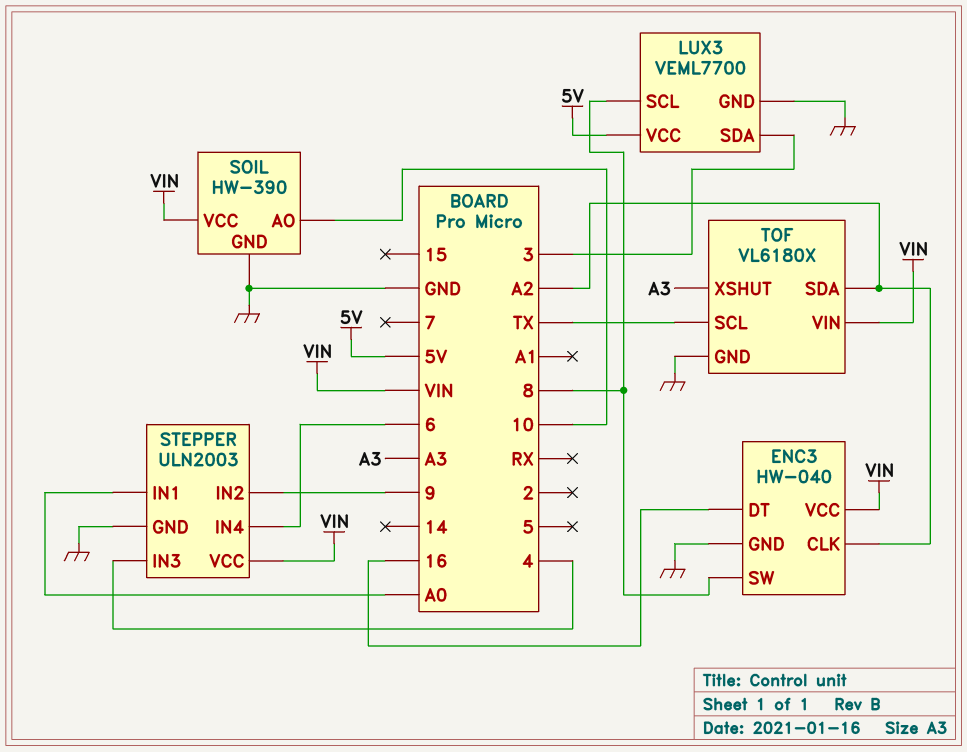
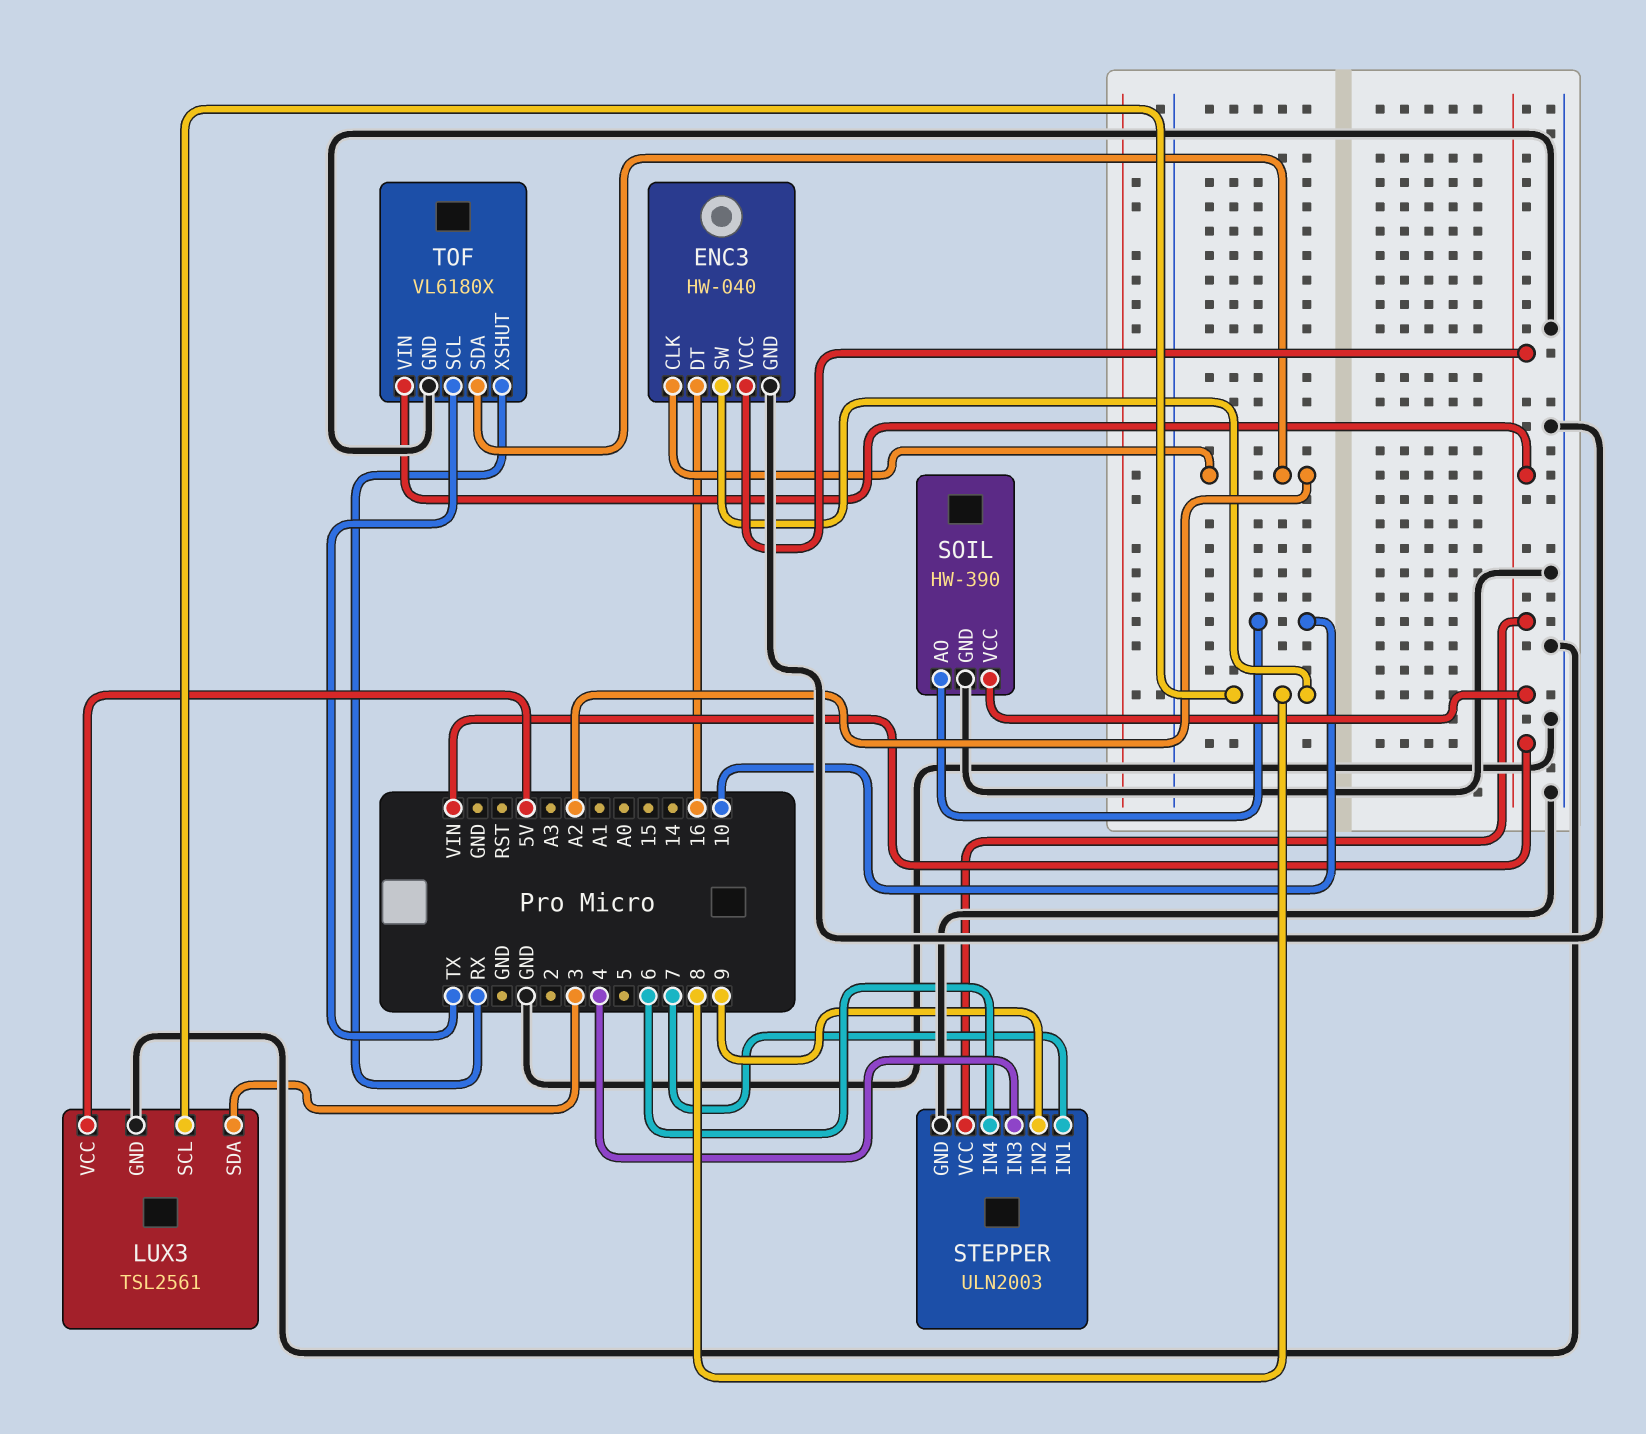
LUX3: VEML7700 -> TSL2561
STEPPER pin IN1: A0 -> 7
TOF pin XSHUT: A3 -> RX

